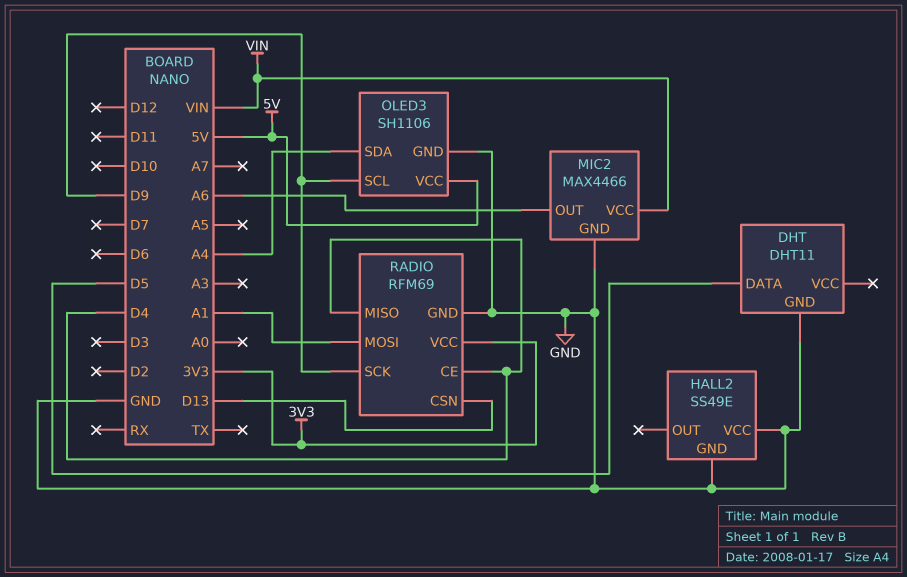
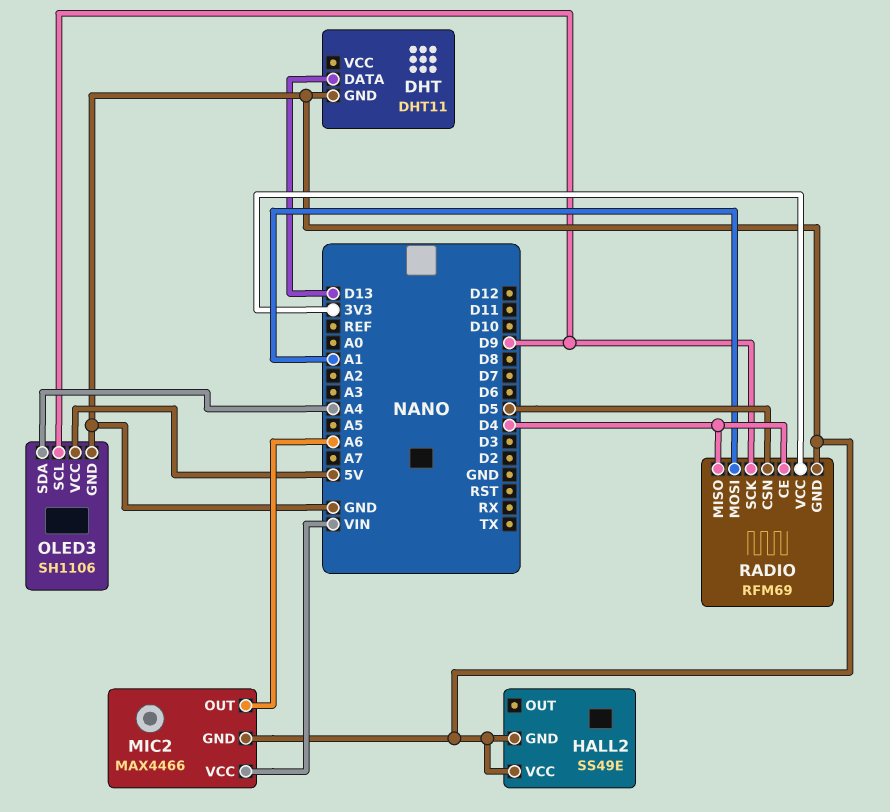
DHT pin DATA: D5 -> D13
RADIO pin CSN: D13 -> D5

